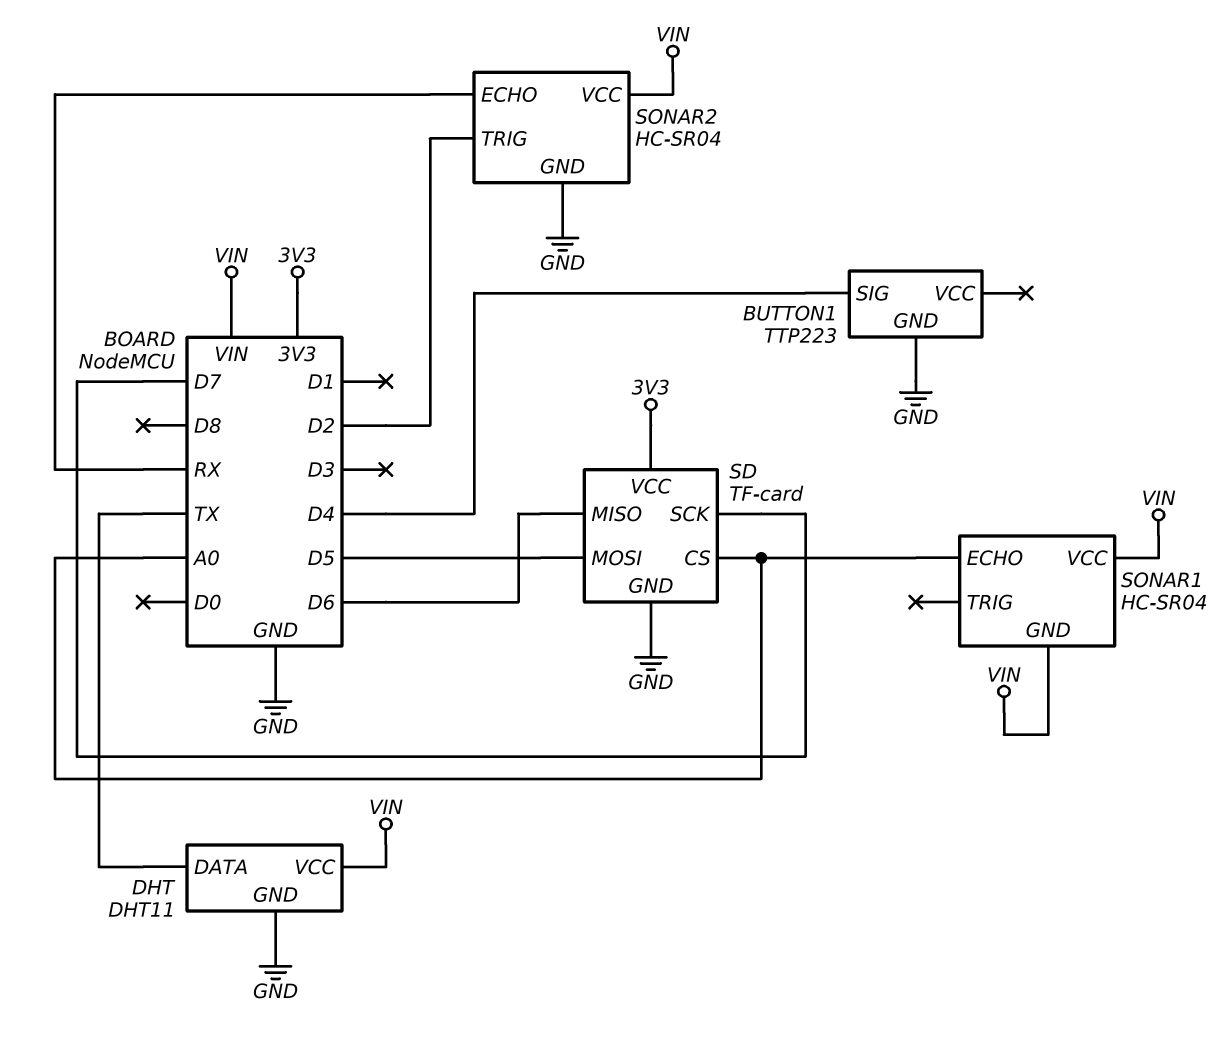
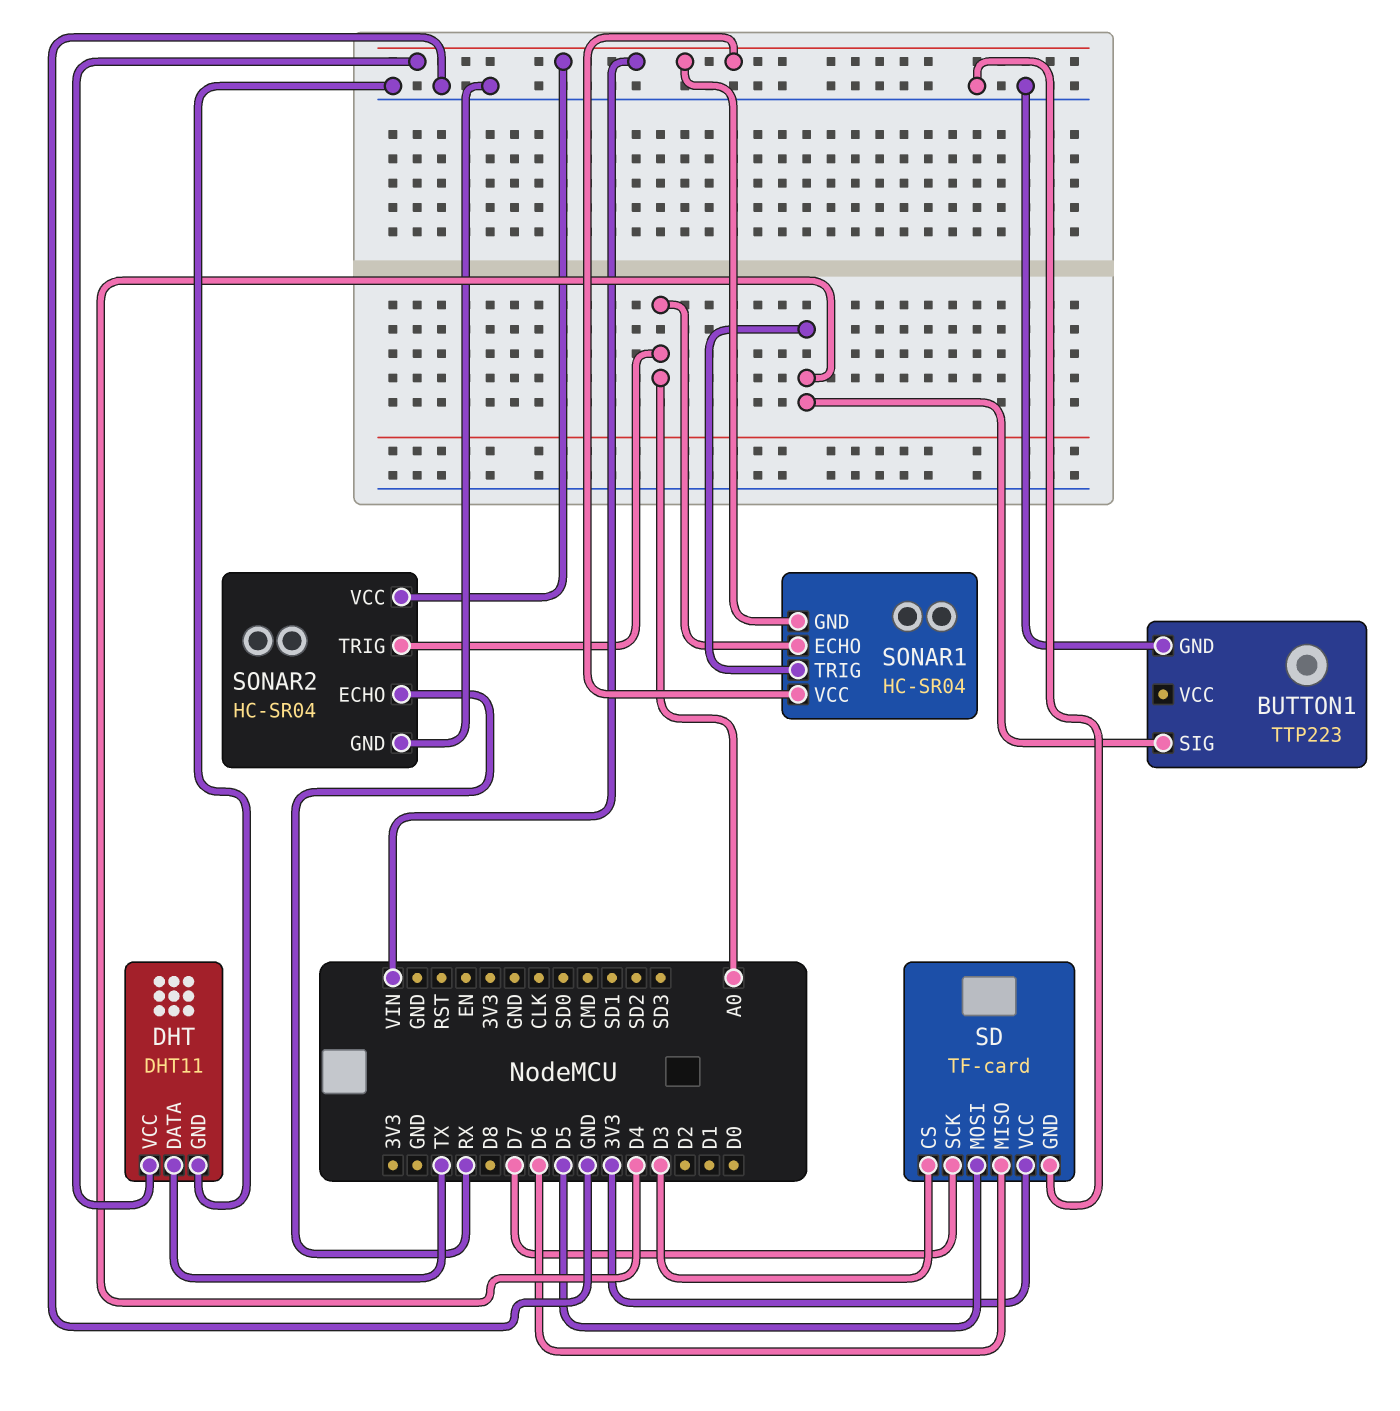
SD pin CS: A0 -> D3
SONAR1 pin TRIG: none -> D4
SONAR2 pin TRIG: D2 -> A0

